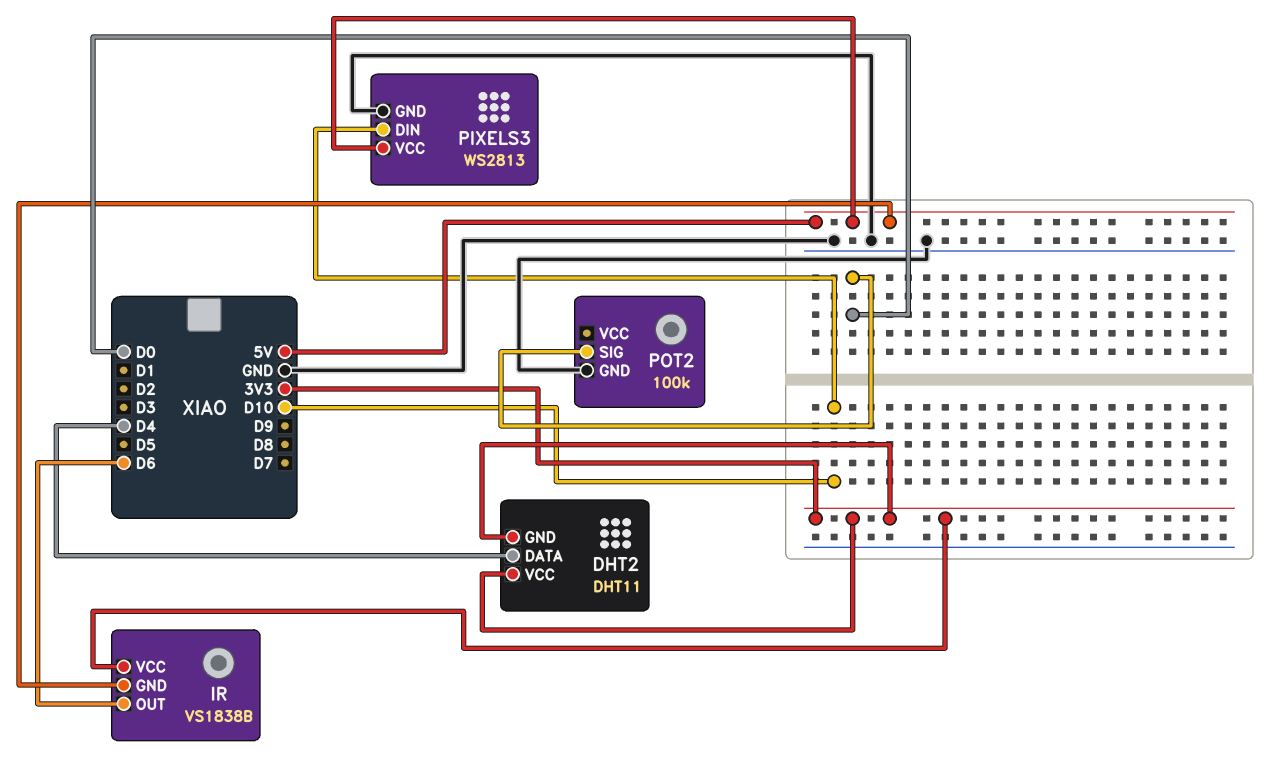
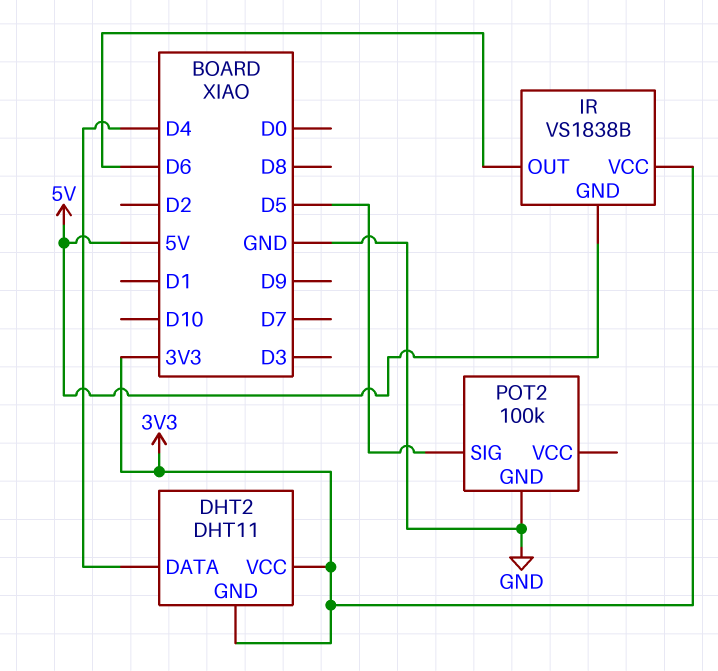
PIXELS3: WS2813 -> none
PIXELS3 pin DIN: D10 -> none
PIXELS3 pin GND: GND -> none
PIXELS3 pin VCC: 5V -> none
POT2 pin SIG: D0 -> D5

